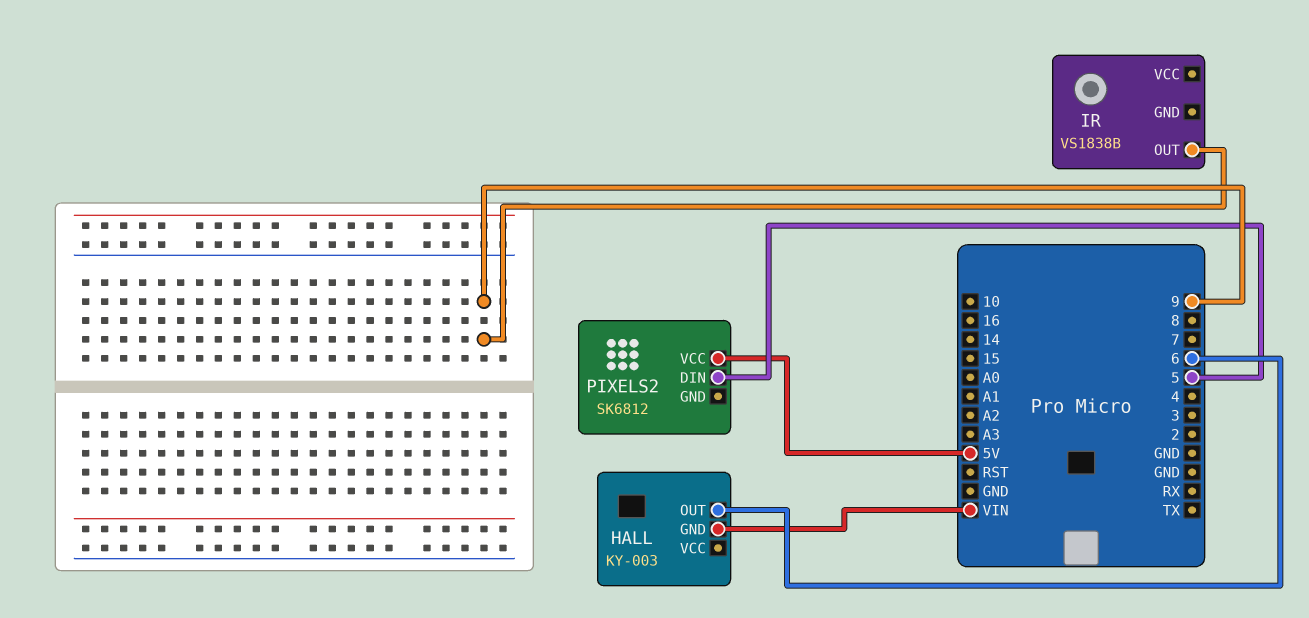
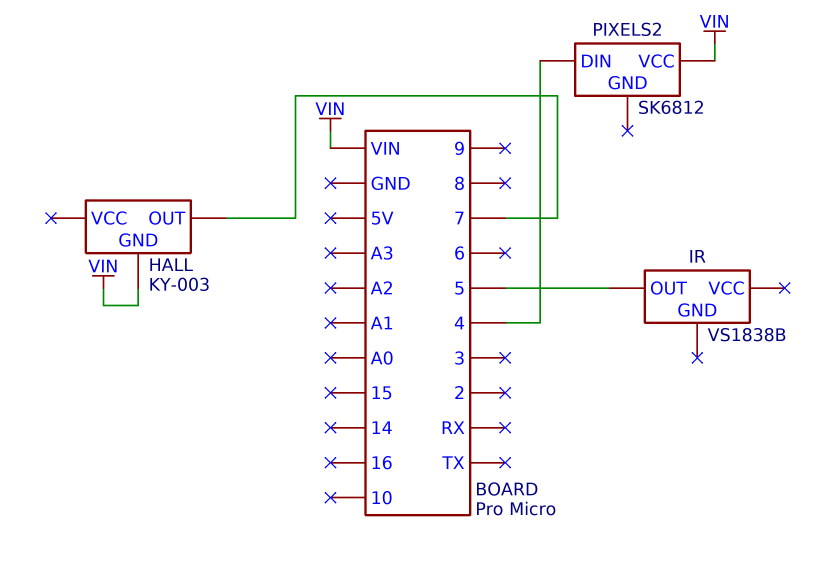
HALL pin OUT: 6 -> 7
IR pin OUT: 9 -> 5
PIXELS2 pin DIN: 5 -> 4
PIXELS2 pin VCC: 5V -> VIN

